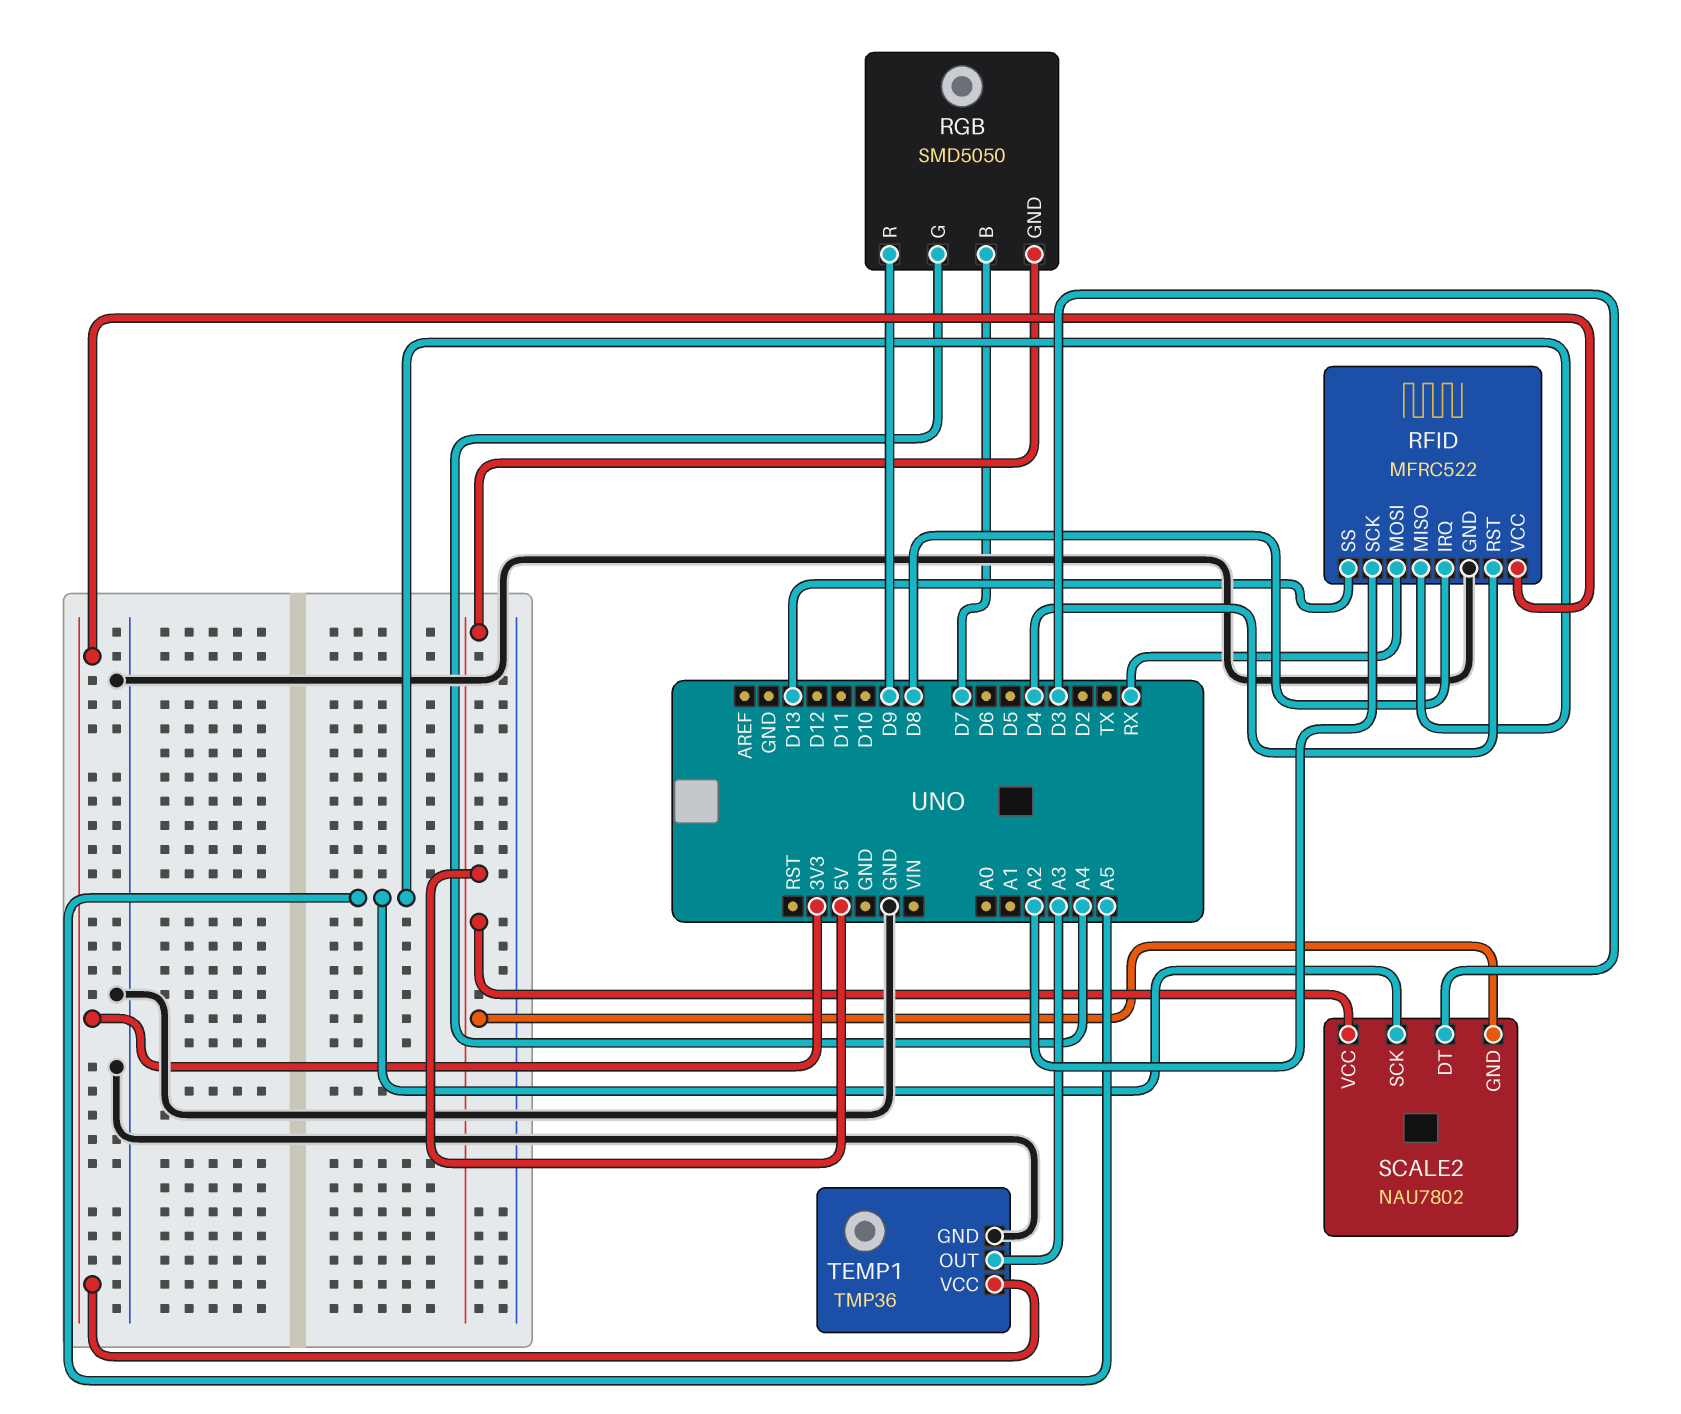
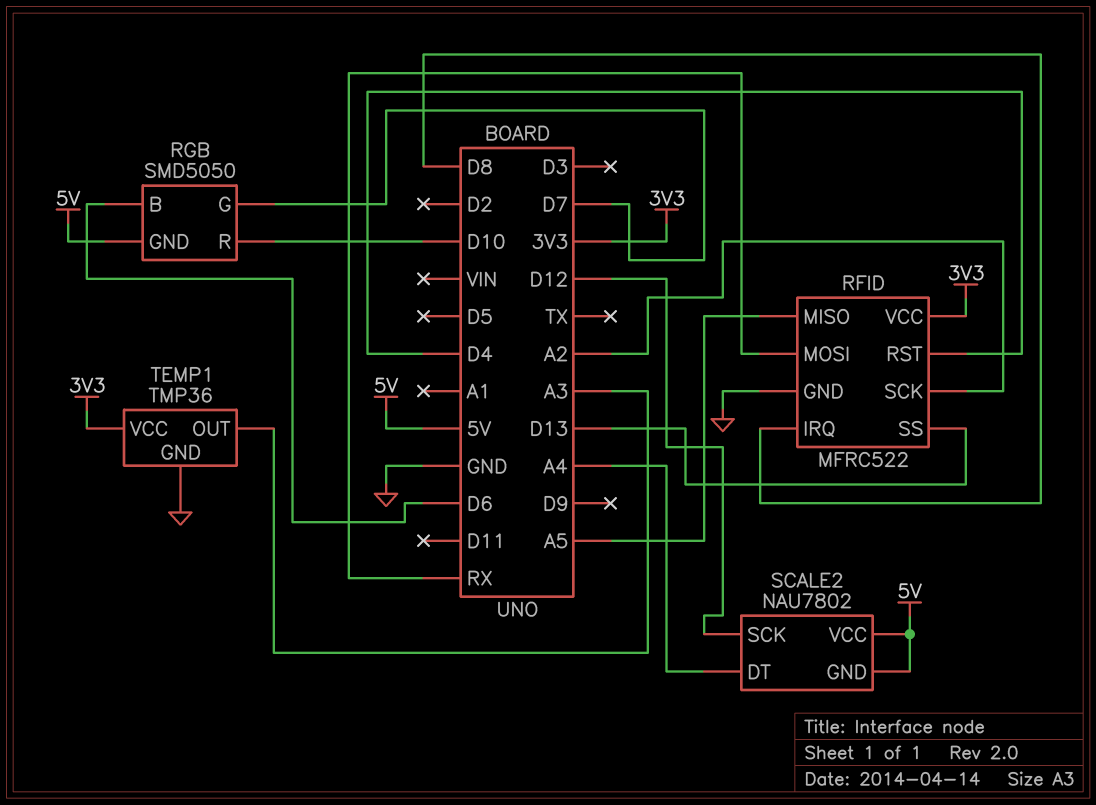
RGB pin B: D7 -> D6
RGB pin G: A4 -> D7
RGB pin R: D9 -> D10
SCALE2 pin DT: D3 -> A4
SCALE2 pin SCK: A5 -> D12

